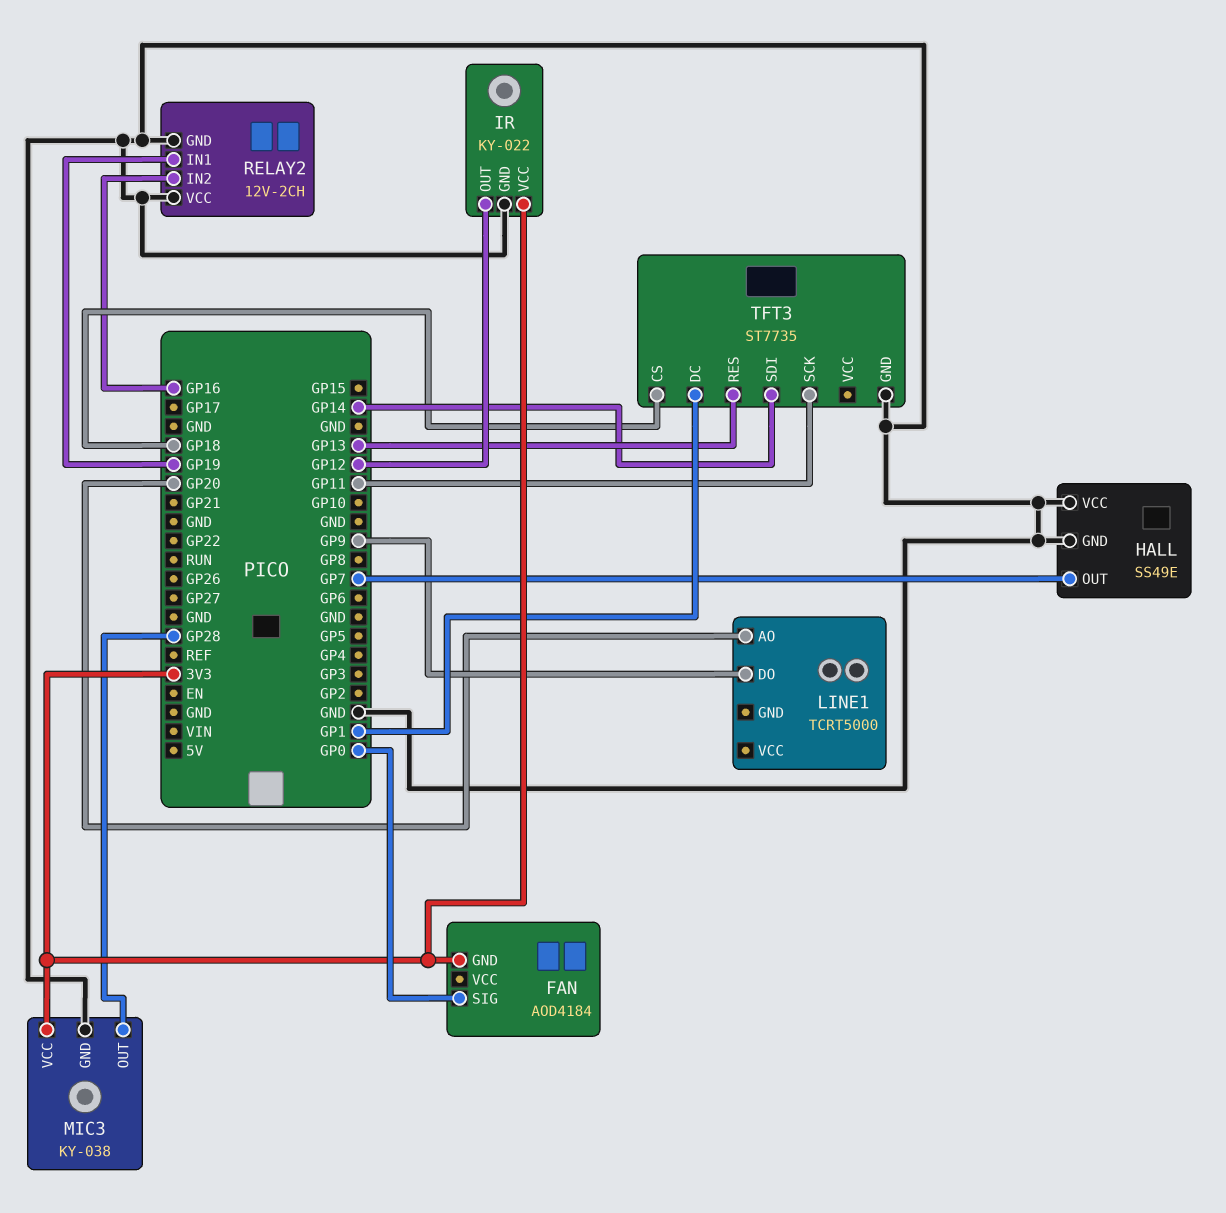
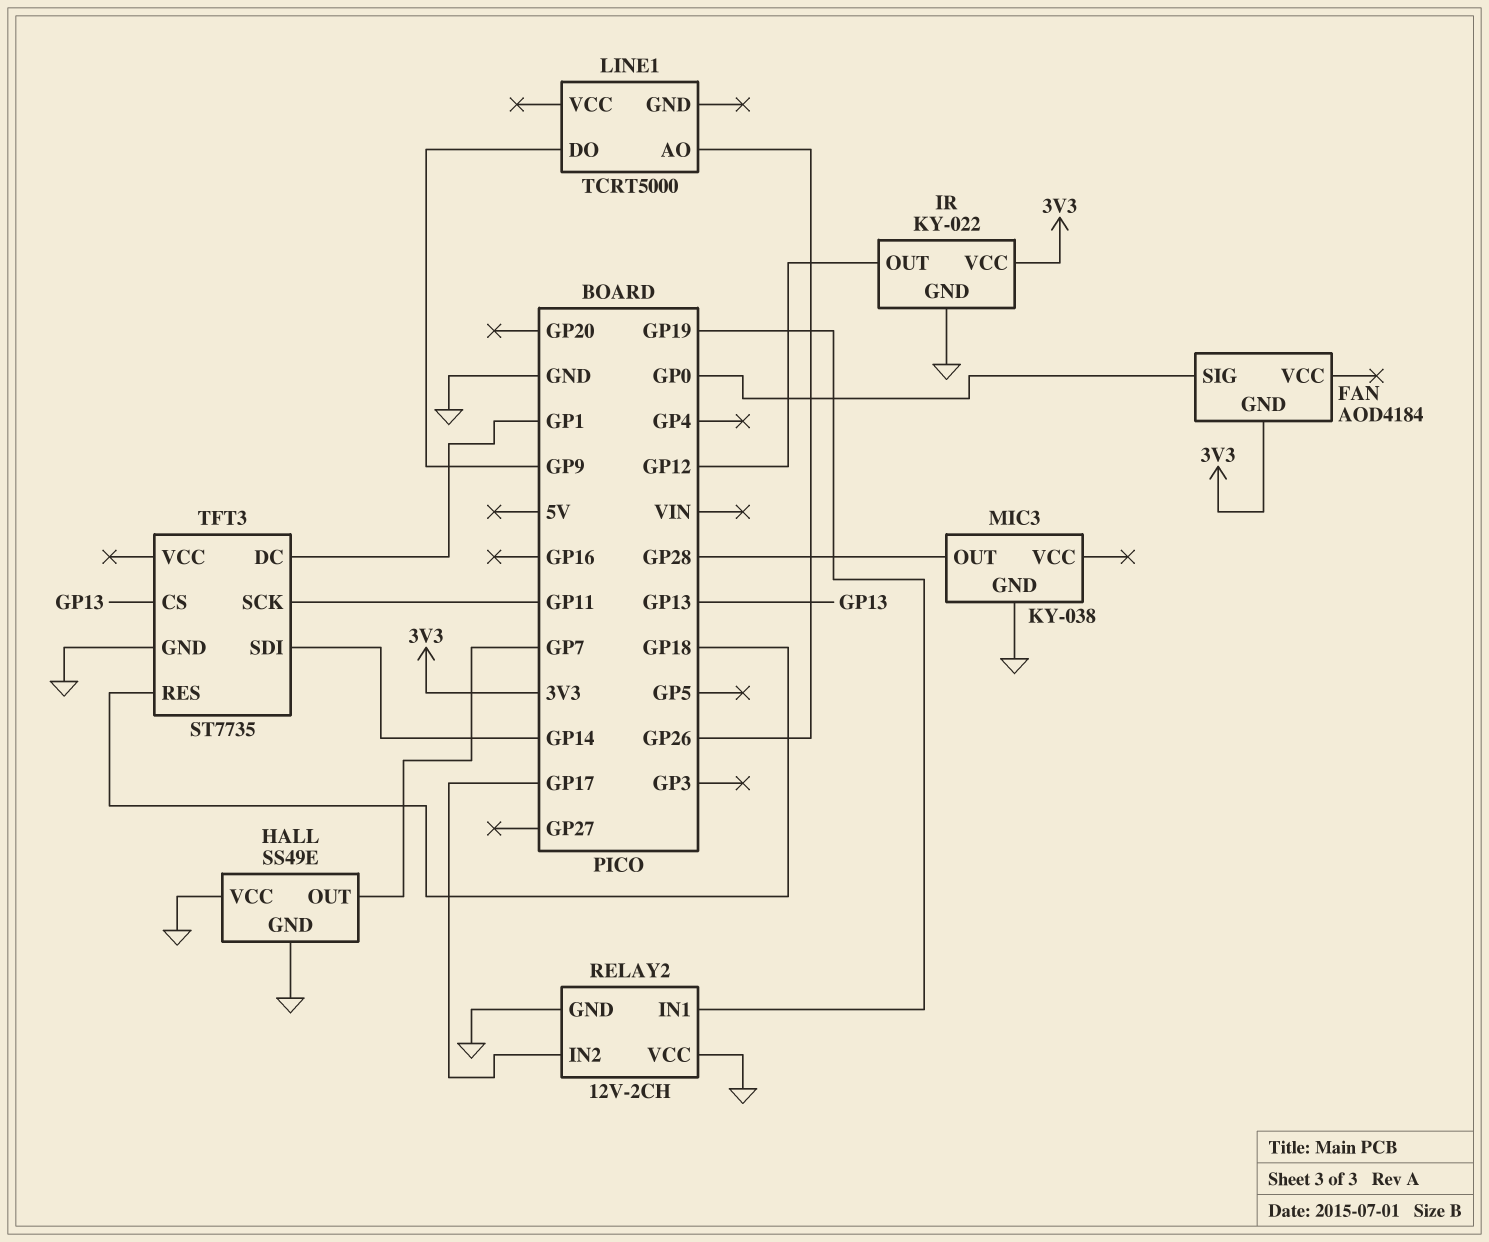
LINE1 pin AO: GP20 -> GP26
MIC3 pin VCC: 3V3 -> none
RELAY2 pin IN2: GP16 -> GP17
TFT3 pin CS: GP18 -> GP13
TFT3 pin RES: GP13 -> GP18

